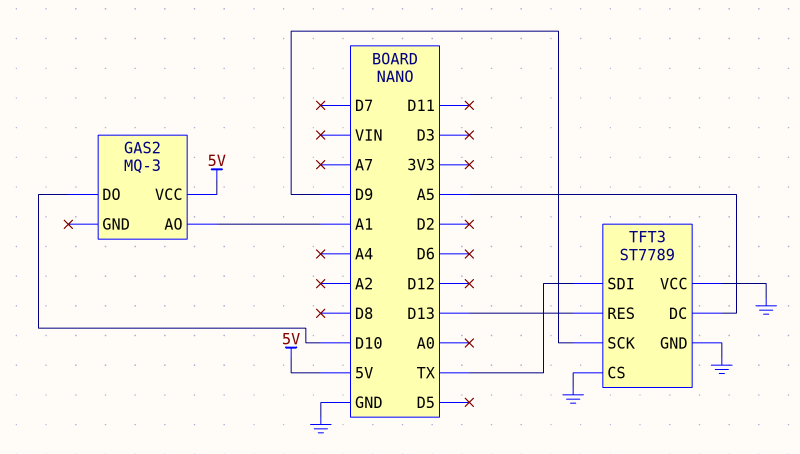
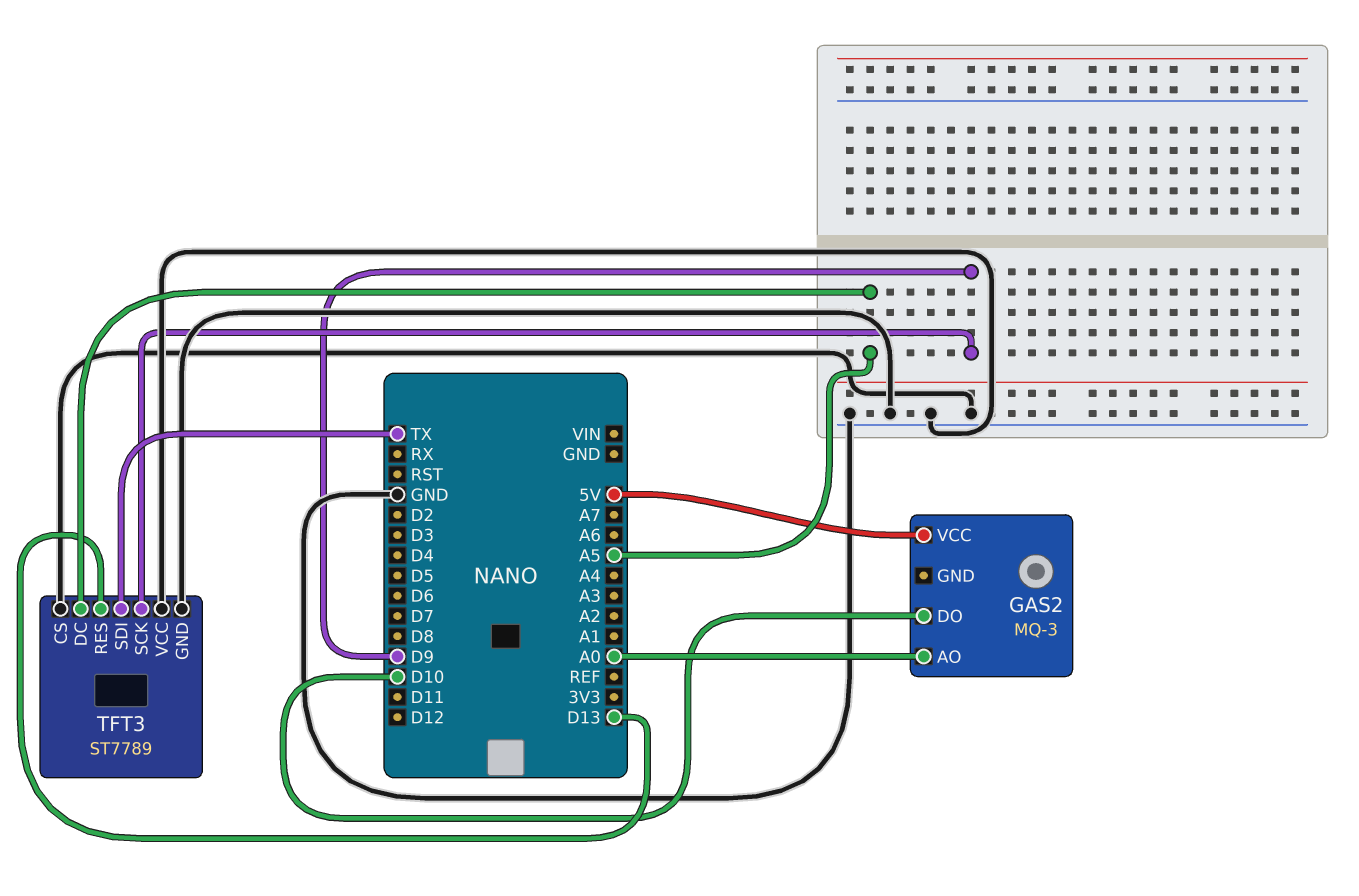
GAS2 pin AO: A1 -> A0

